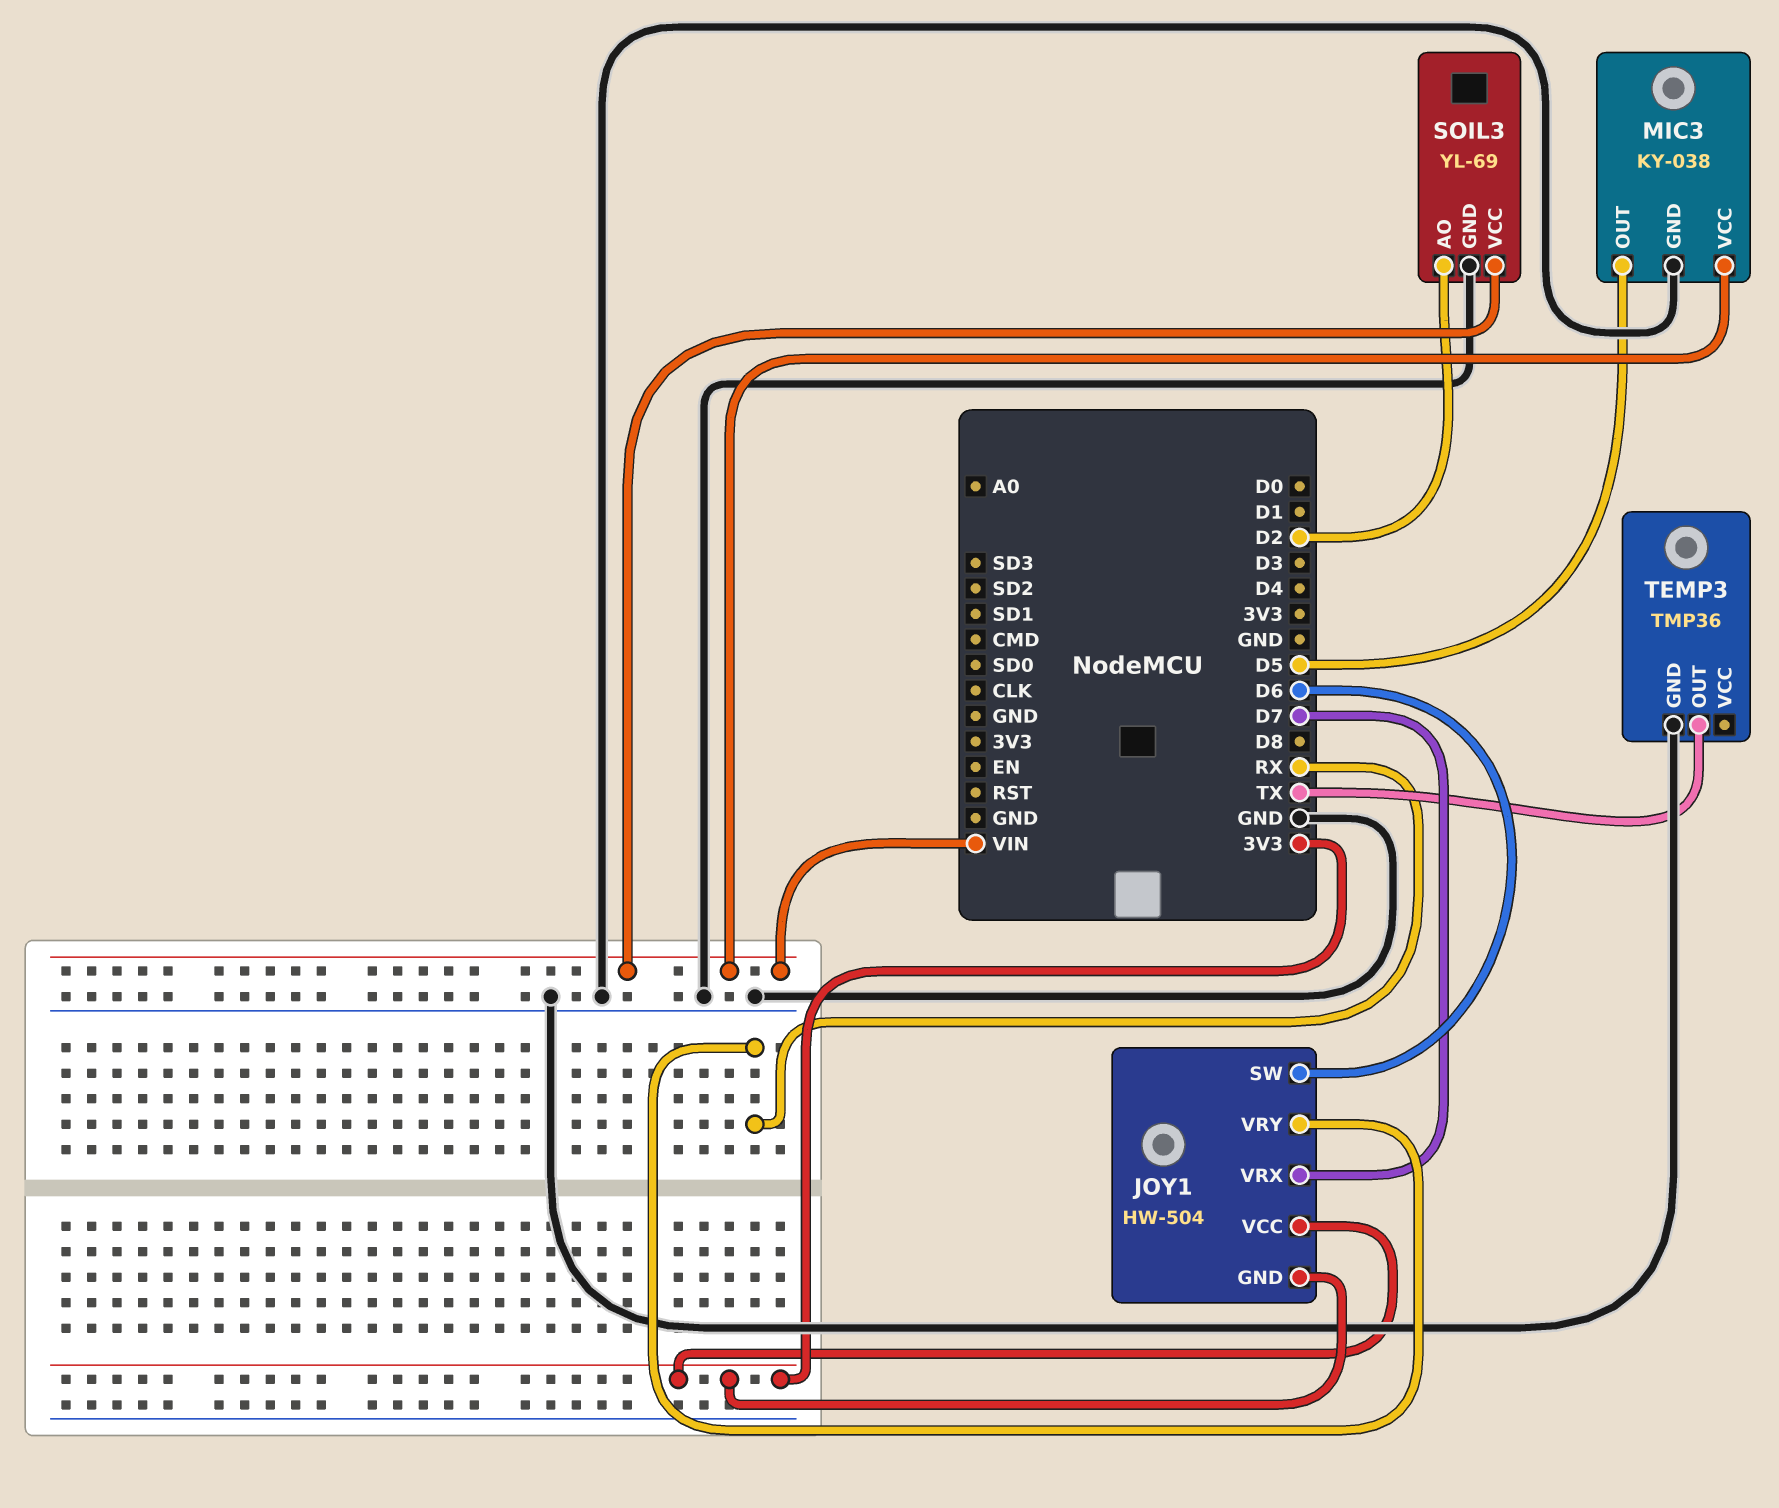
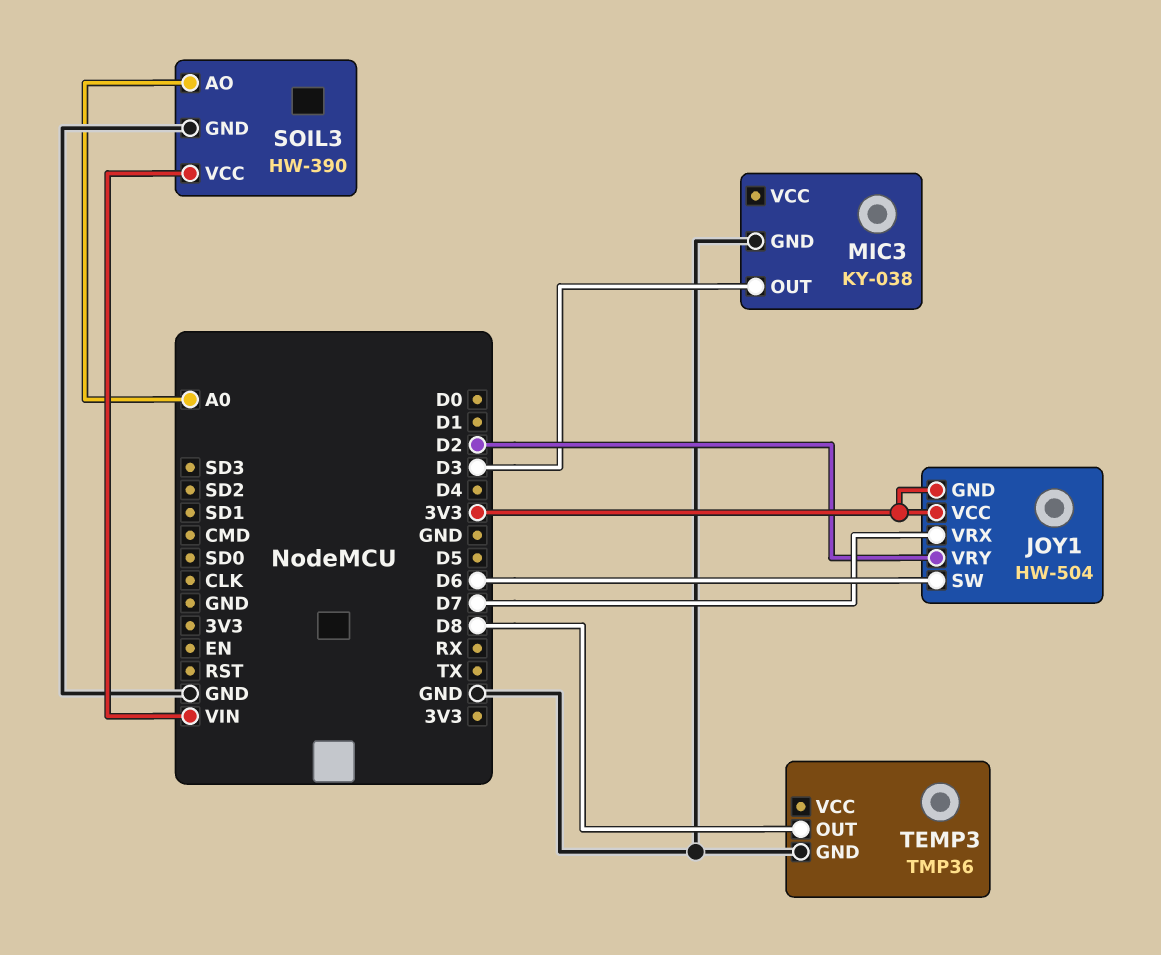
JOY1 pin VRY: RX -> D2
MIC3 pin OUT: D5 -> D3
MIC3 pin VCC: VIN -> none
SOIL3: YL-69 -> HW-390
SOIL3 pin AO: D2 -> A0
TEMP3 pin OUT: TX -> D8

